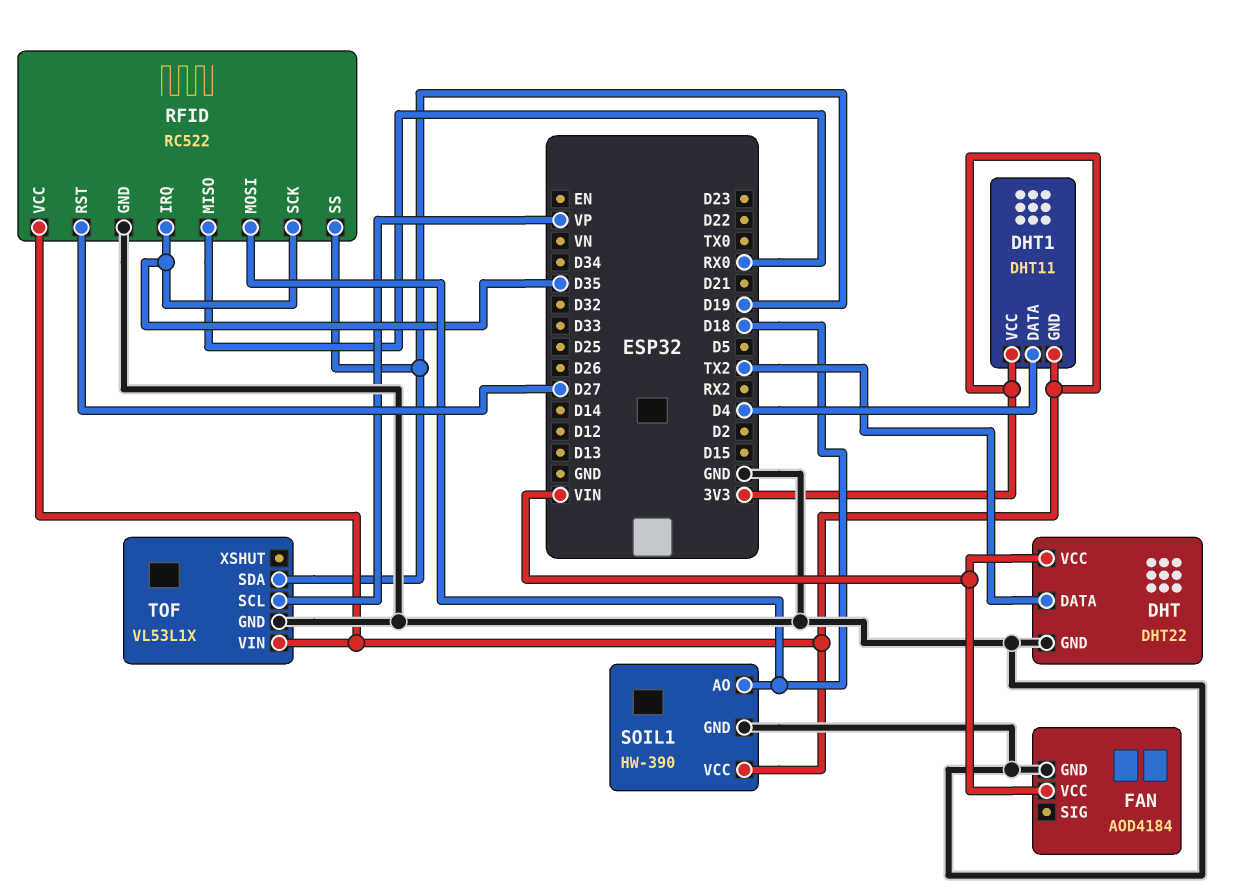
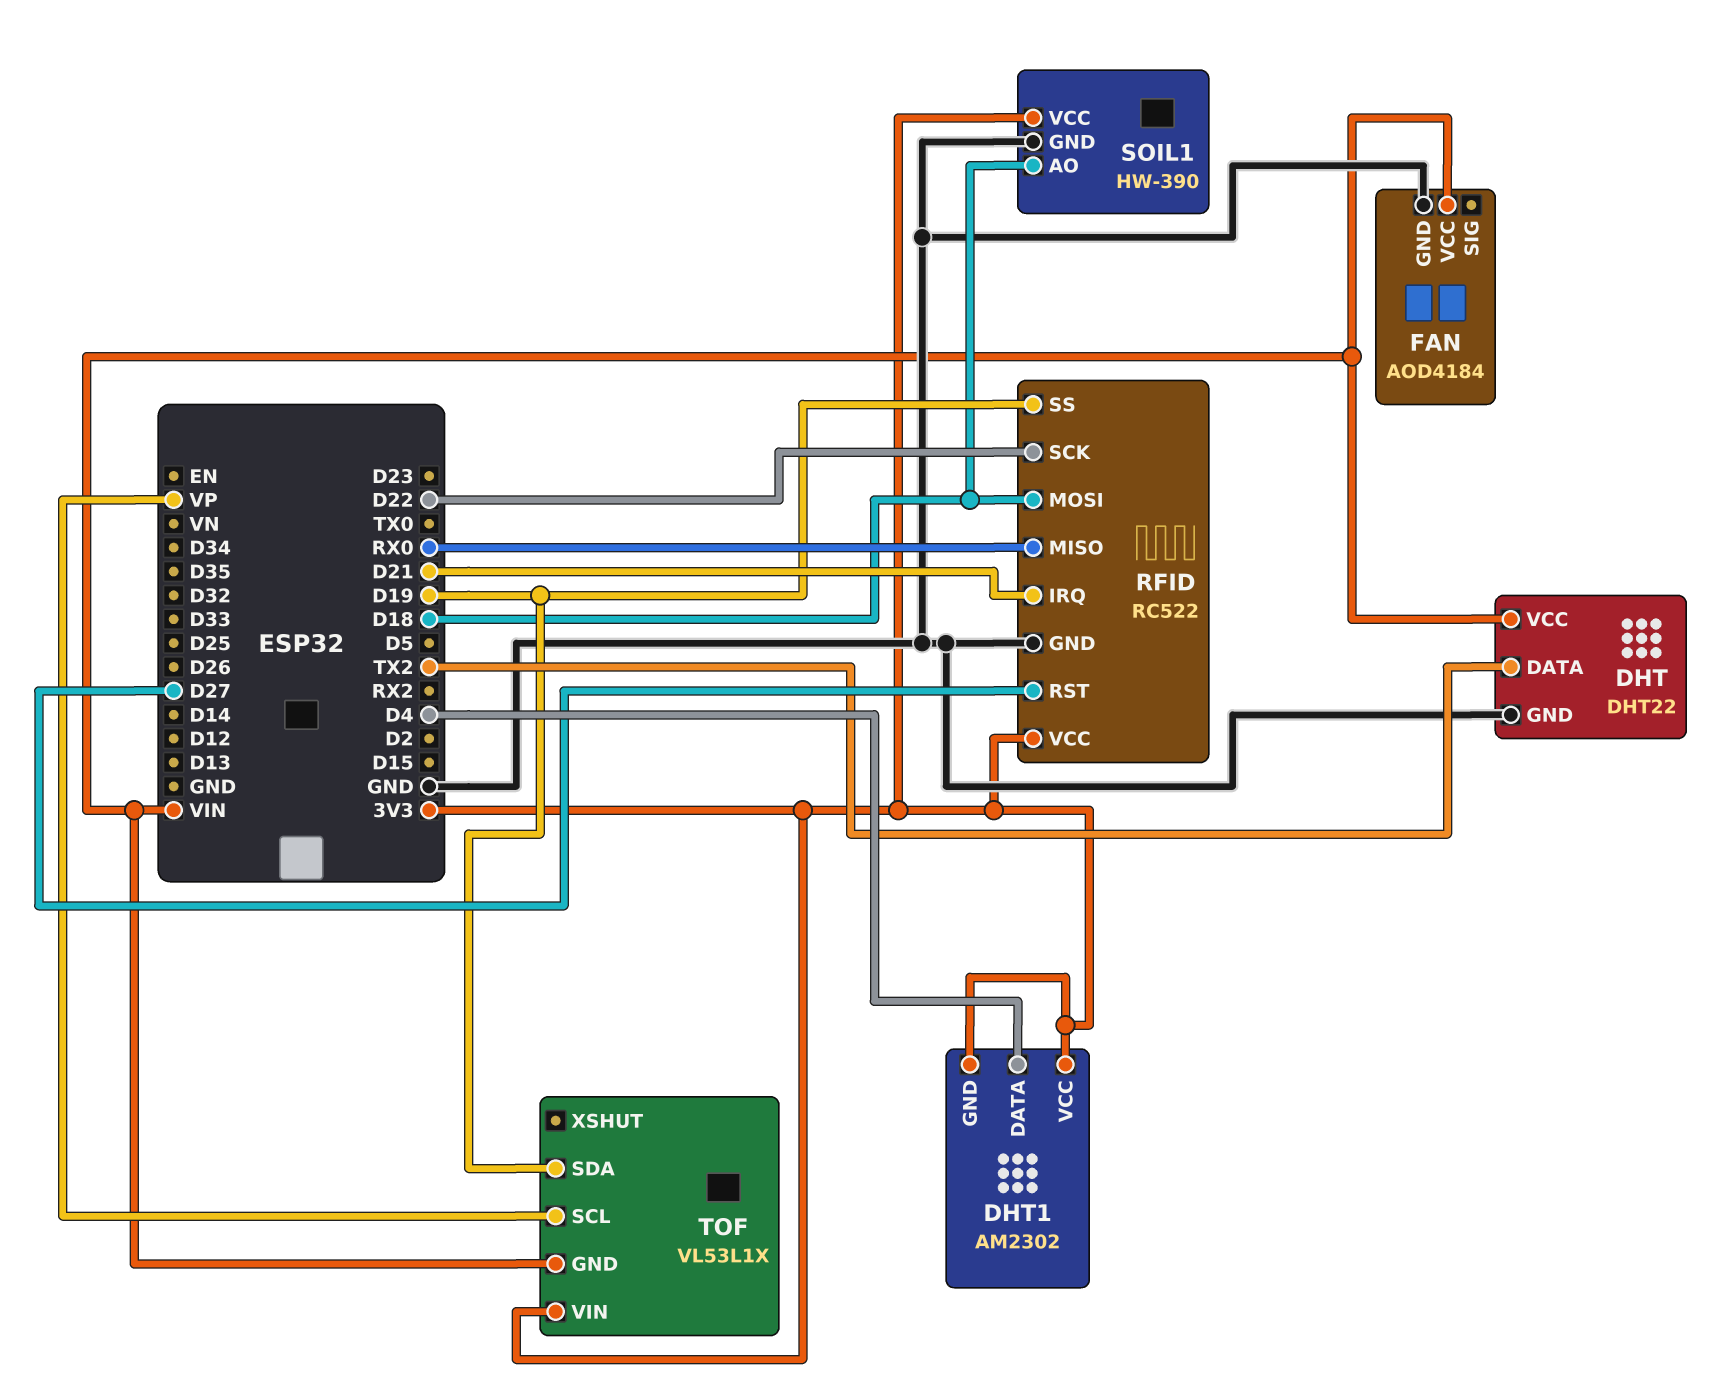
DHT1: DHT11 -> AM2302
RFID pin IRQ: D35 -> D21
RFID pin SCK: D35 -> D22
TOF pin GND: GND -> VIN

